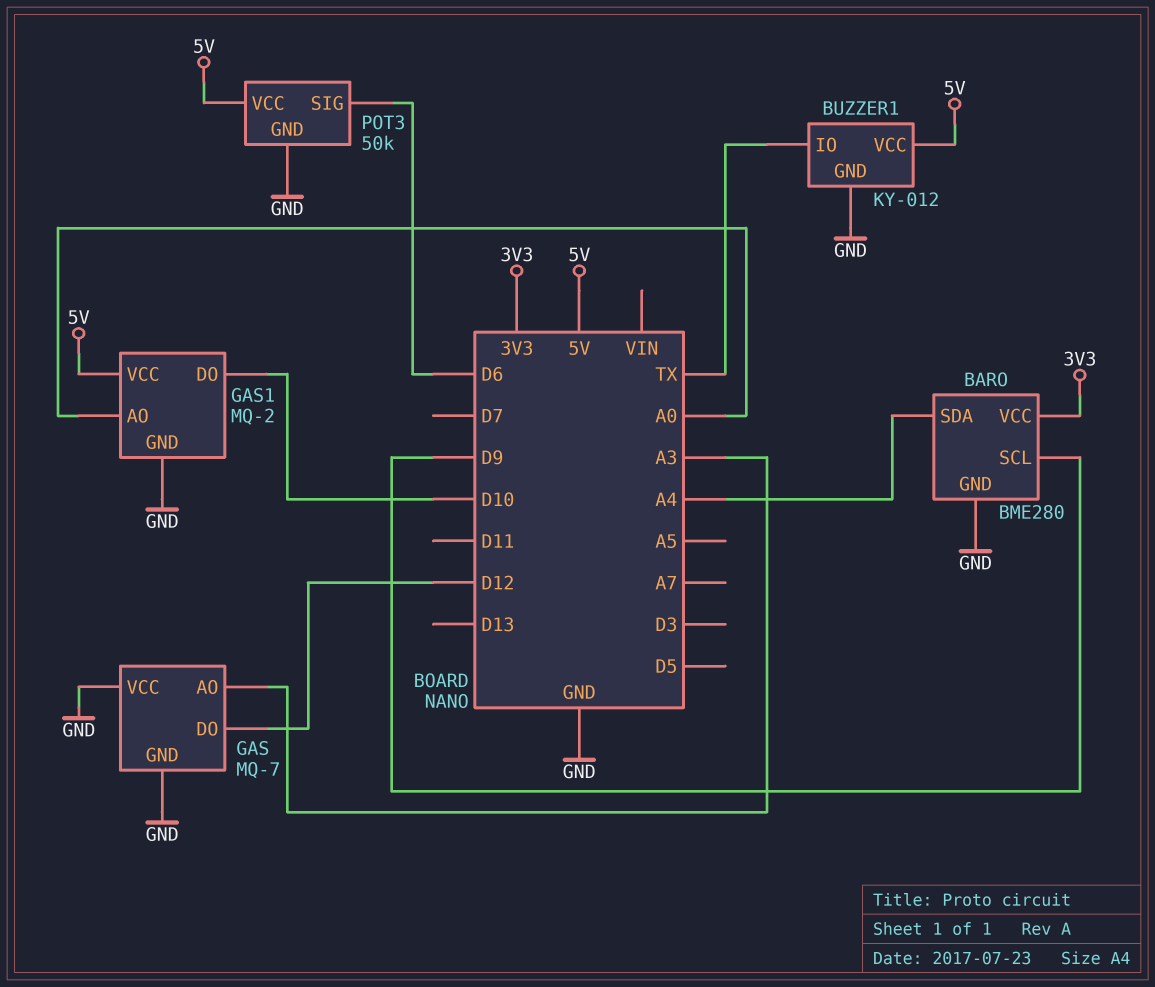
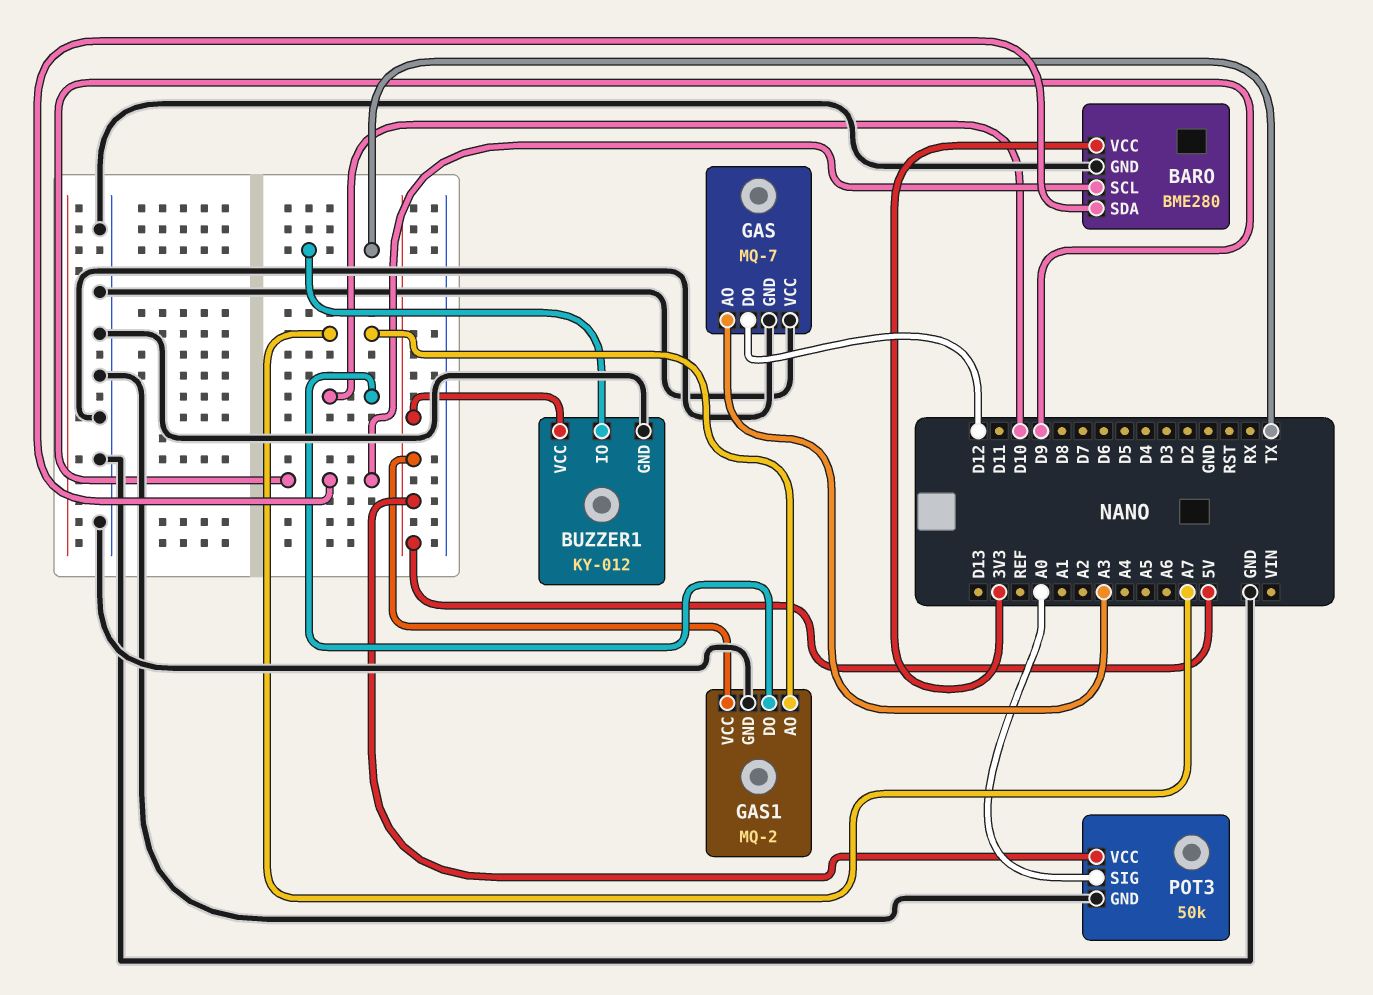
BARO pin SDA: A4 -> D9
GAS1 pin AO: A0 -> A7
POT3 pin SIG: D6 -> A0

